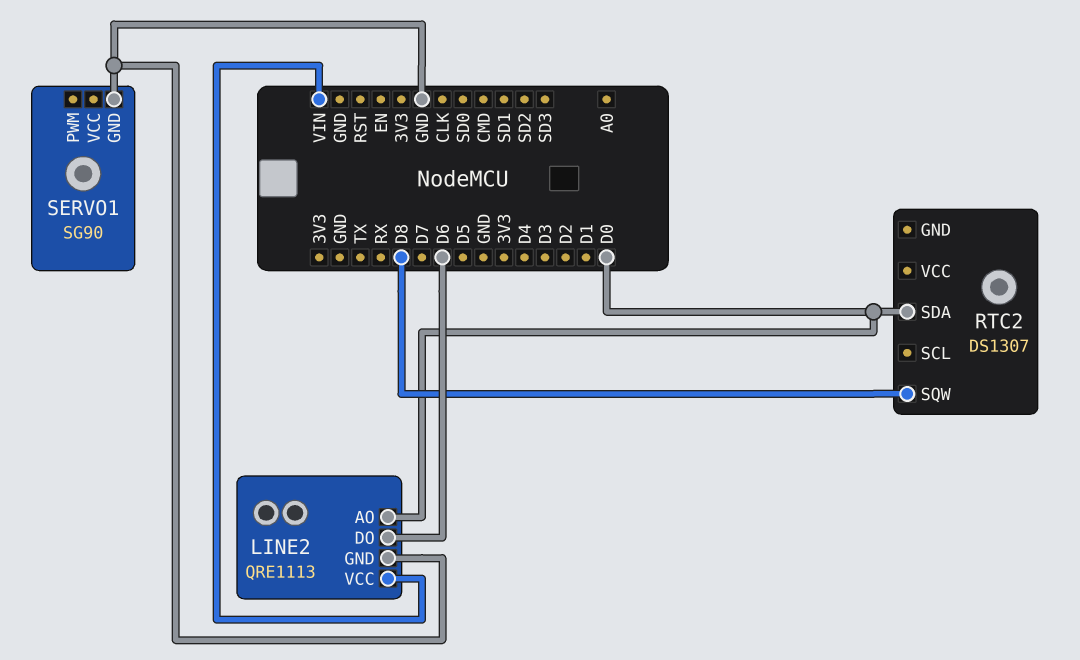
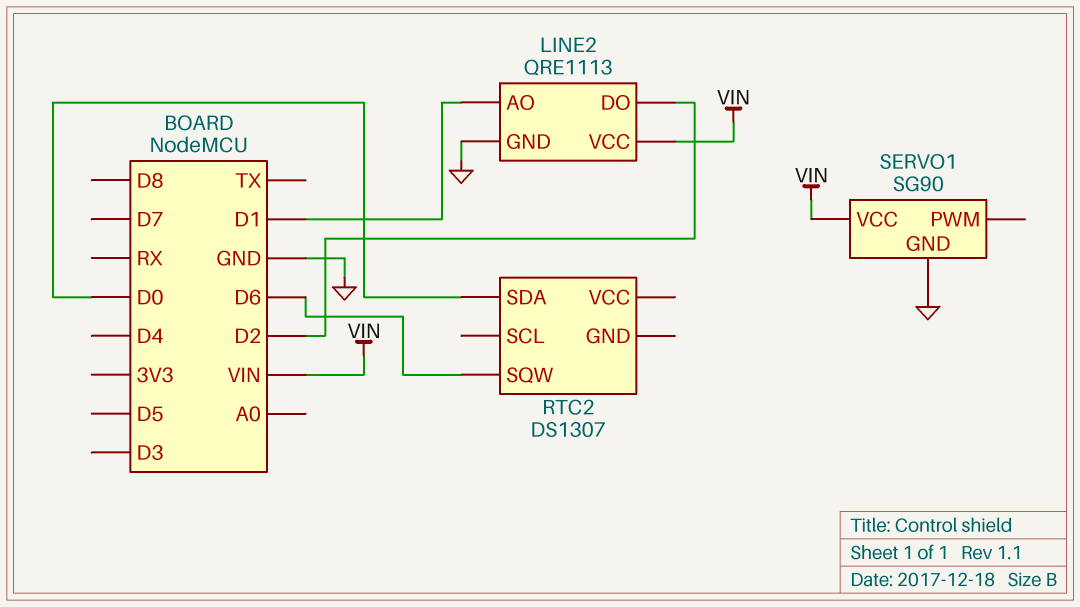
LINE2 pin AO: D0 -> D1
LINE2 pin DO: D6 -> D2
RTC2 pin SQW: D8 -> D6
SERVO1 pin VCC: none -> VIN

